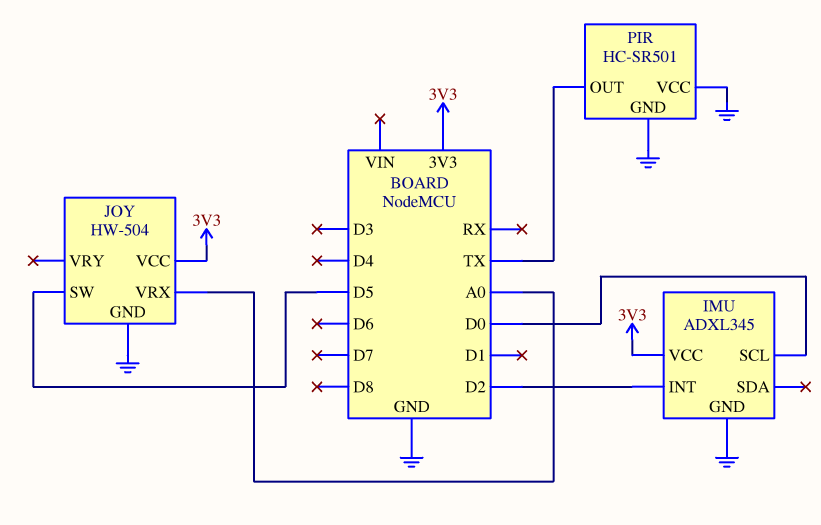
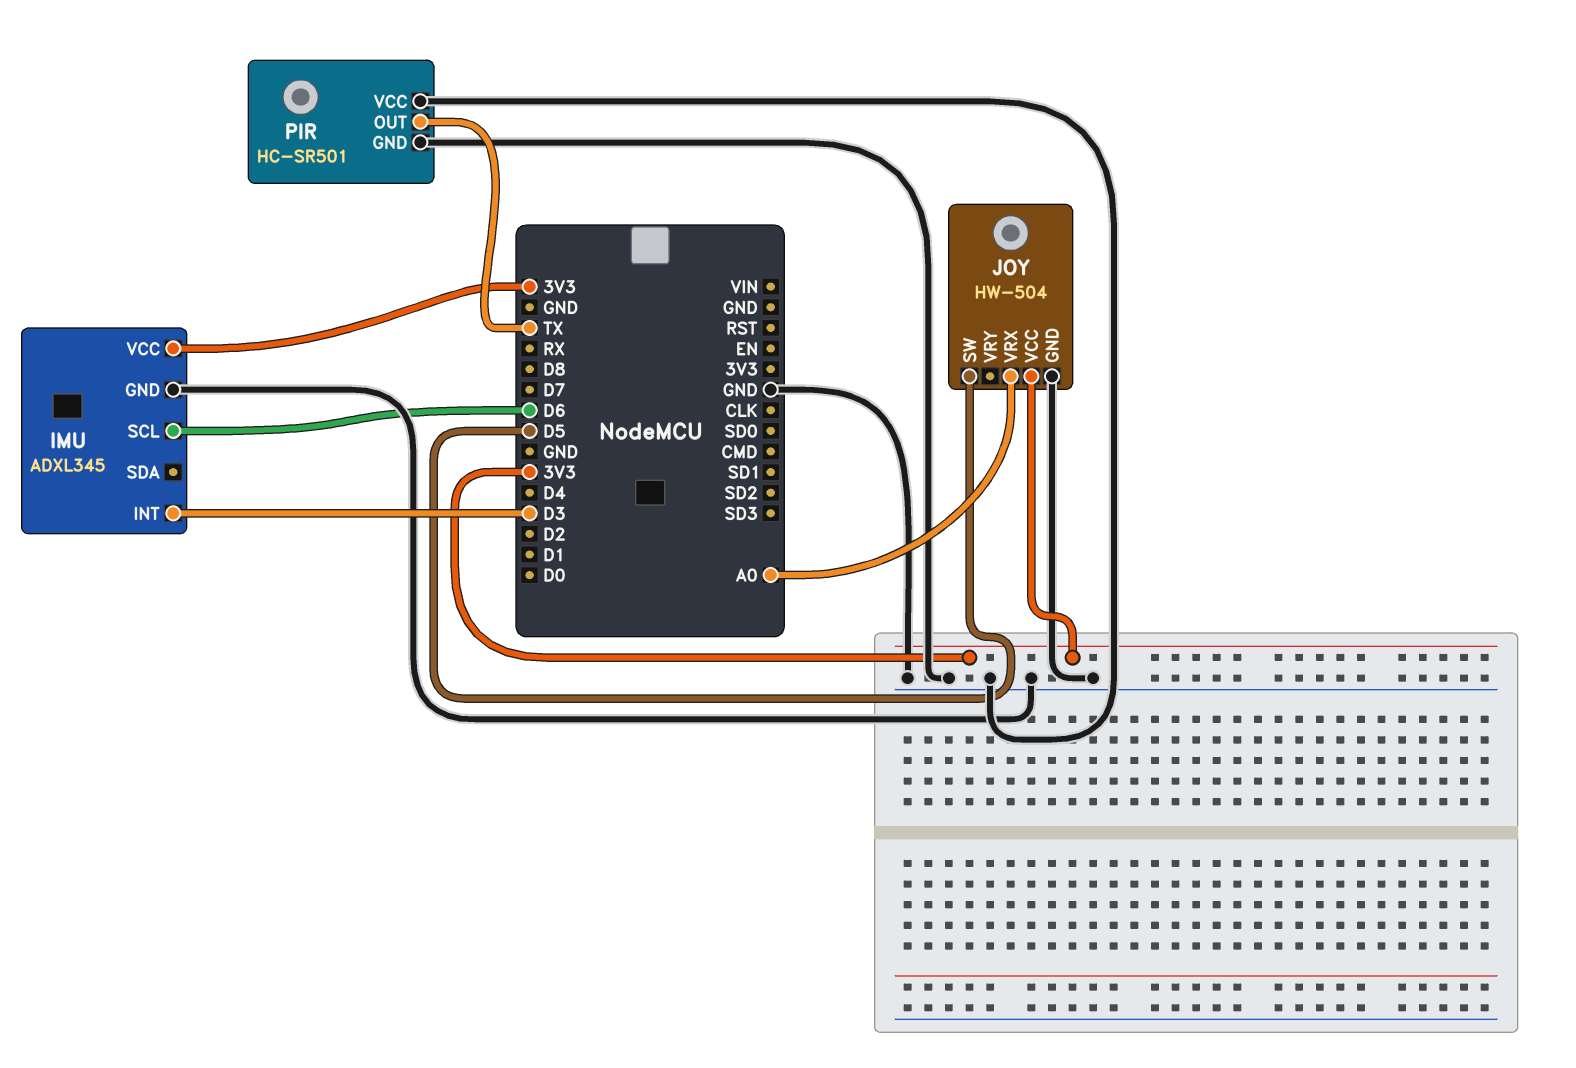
IMU pin INT: D2 -> D3
IMU pin SCL: D0 -> D6

